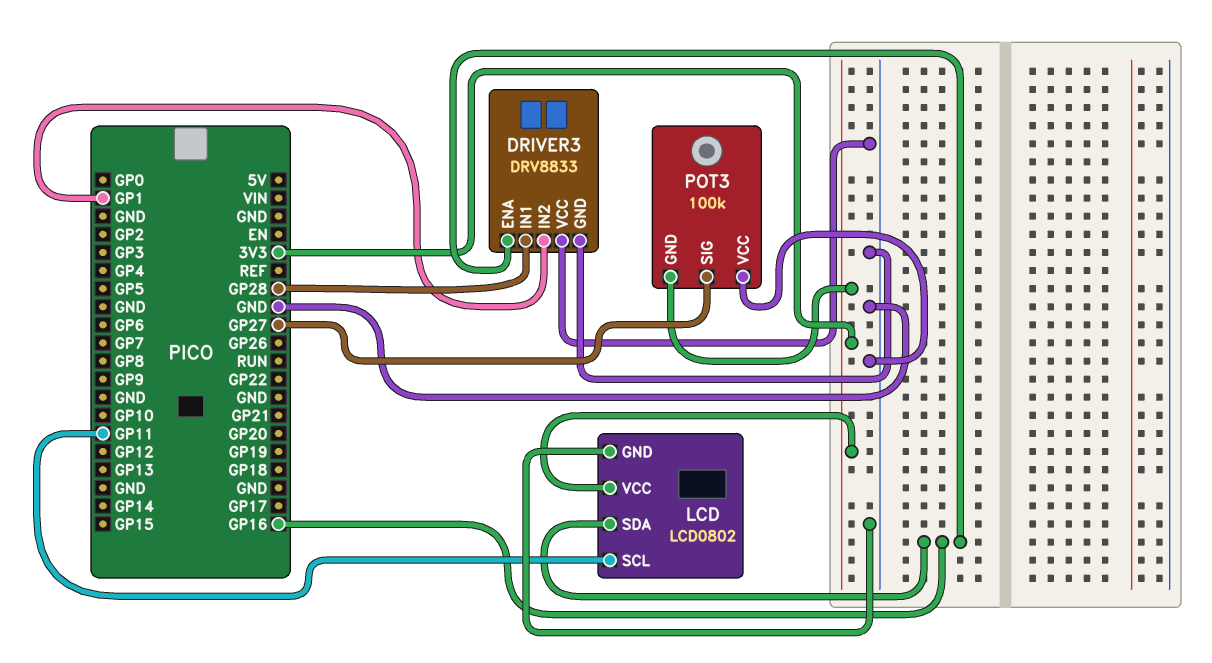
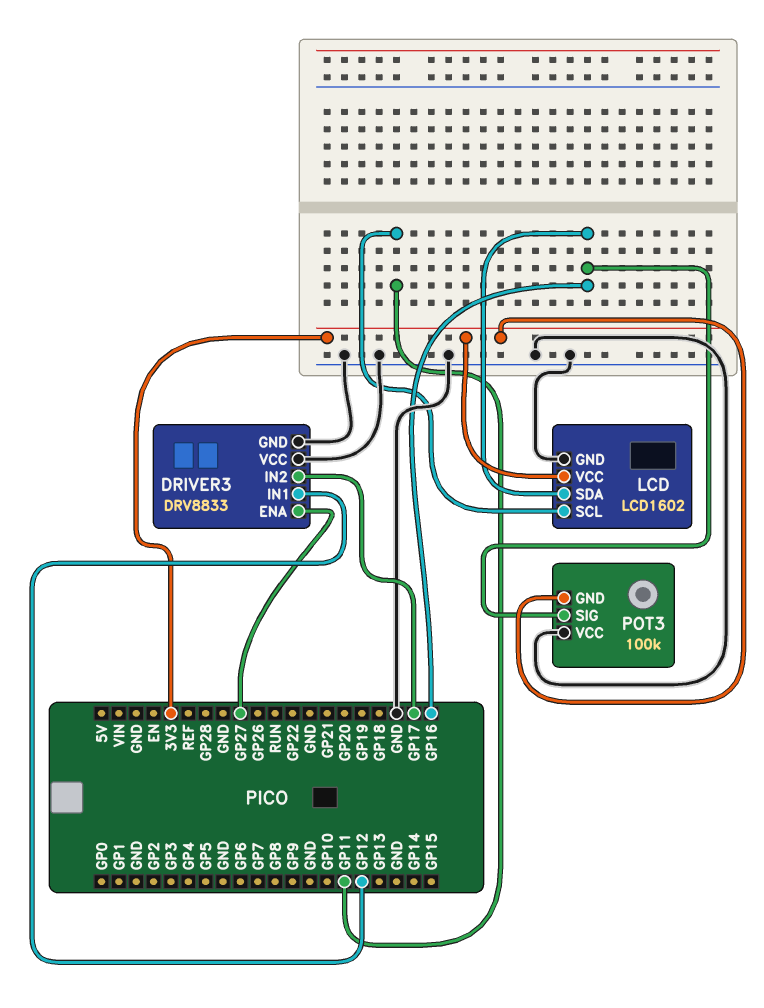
DRIVER3 pin ENA: GP16 -> GP27
DRIVER3 pin IN1: GP28 -> GP12
DRIVER3 pin IN2: GP1 -> GP17
LCD: LCD0802 -> LCD1602
POT3 pin SIG: GP27 -> GP16

